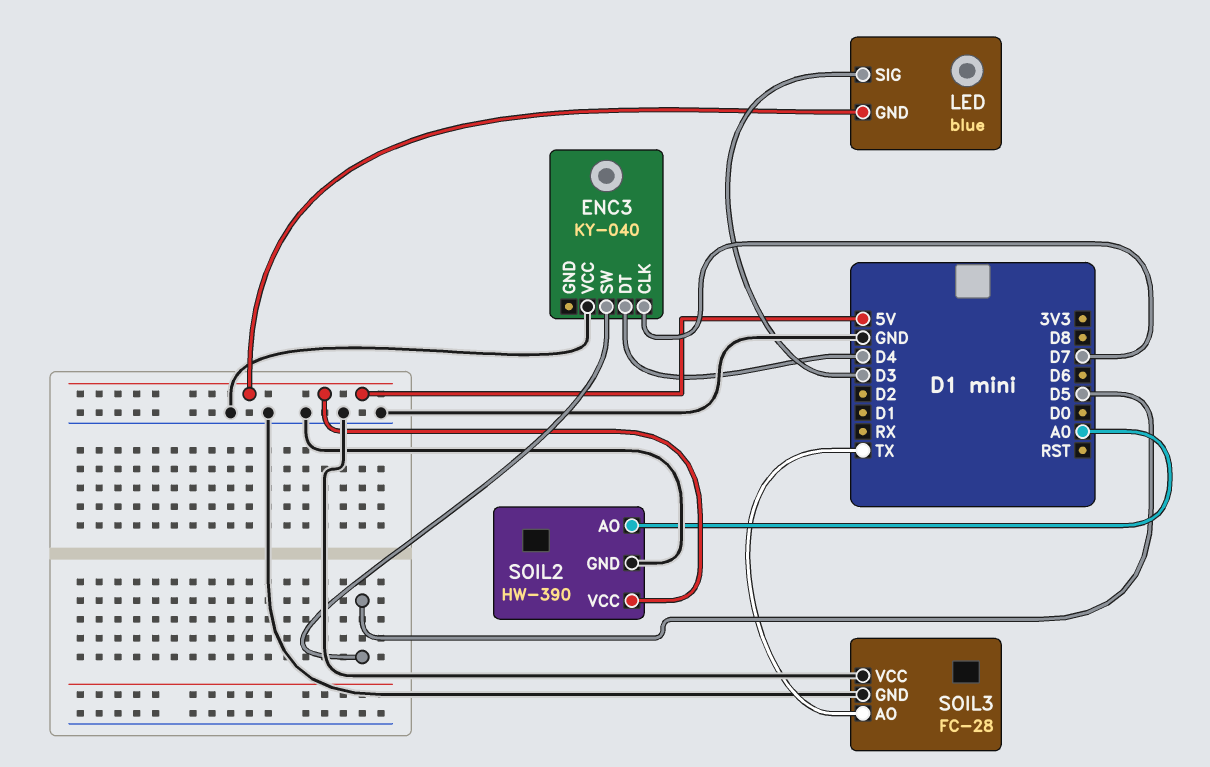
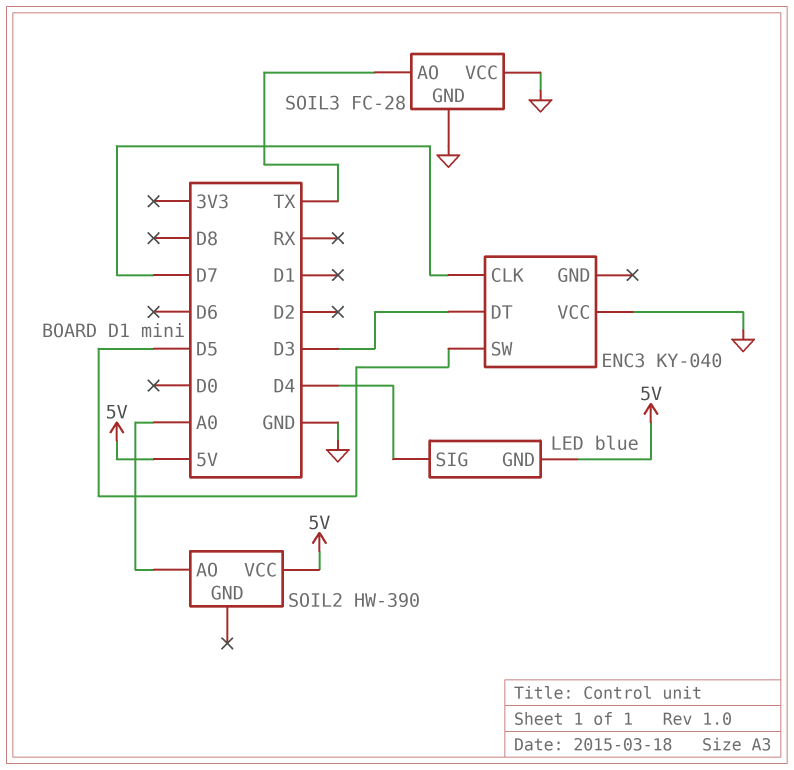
ENC3 pin DT: D4 -> D3
LED pin SIG: D3 -> D4
SOIL2 pin GND: GND -> none

